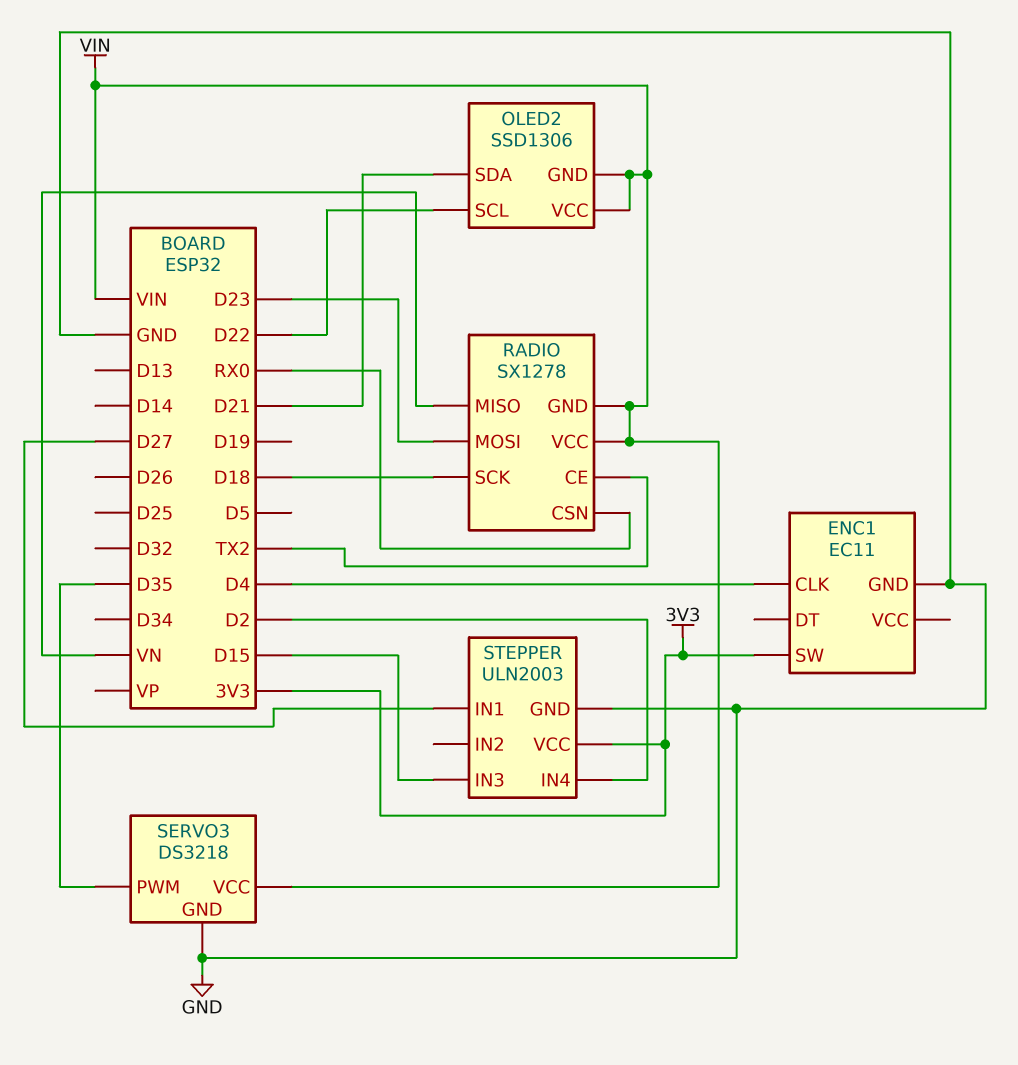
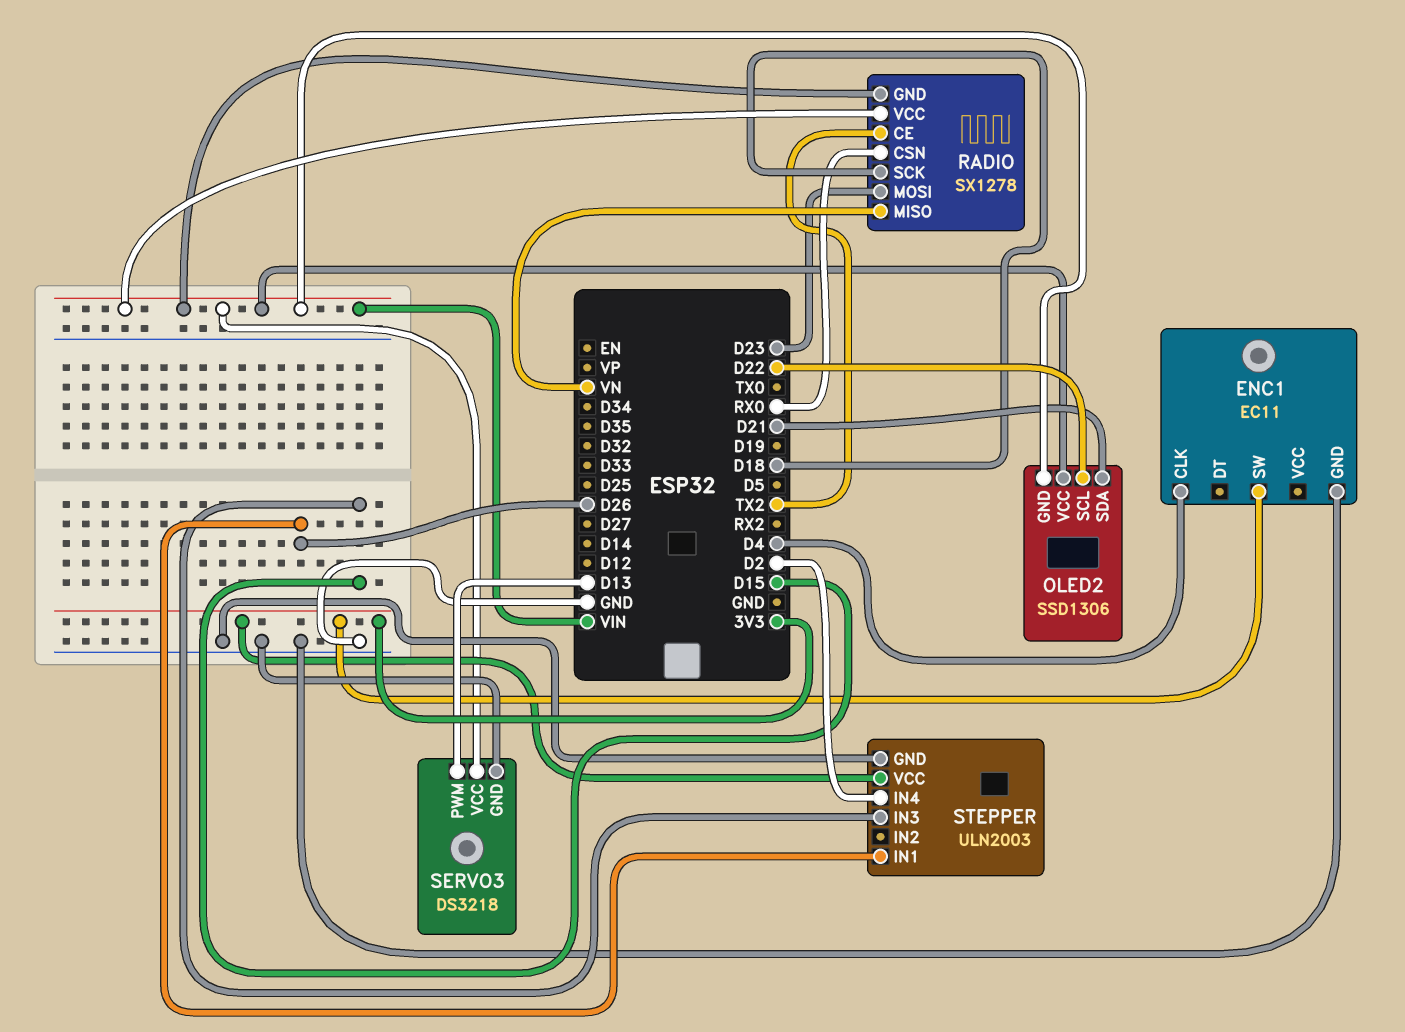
SERVO3 pin PWM: D35 -> D13
STEPPER pin IN1: D27 -> D26

